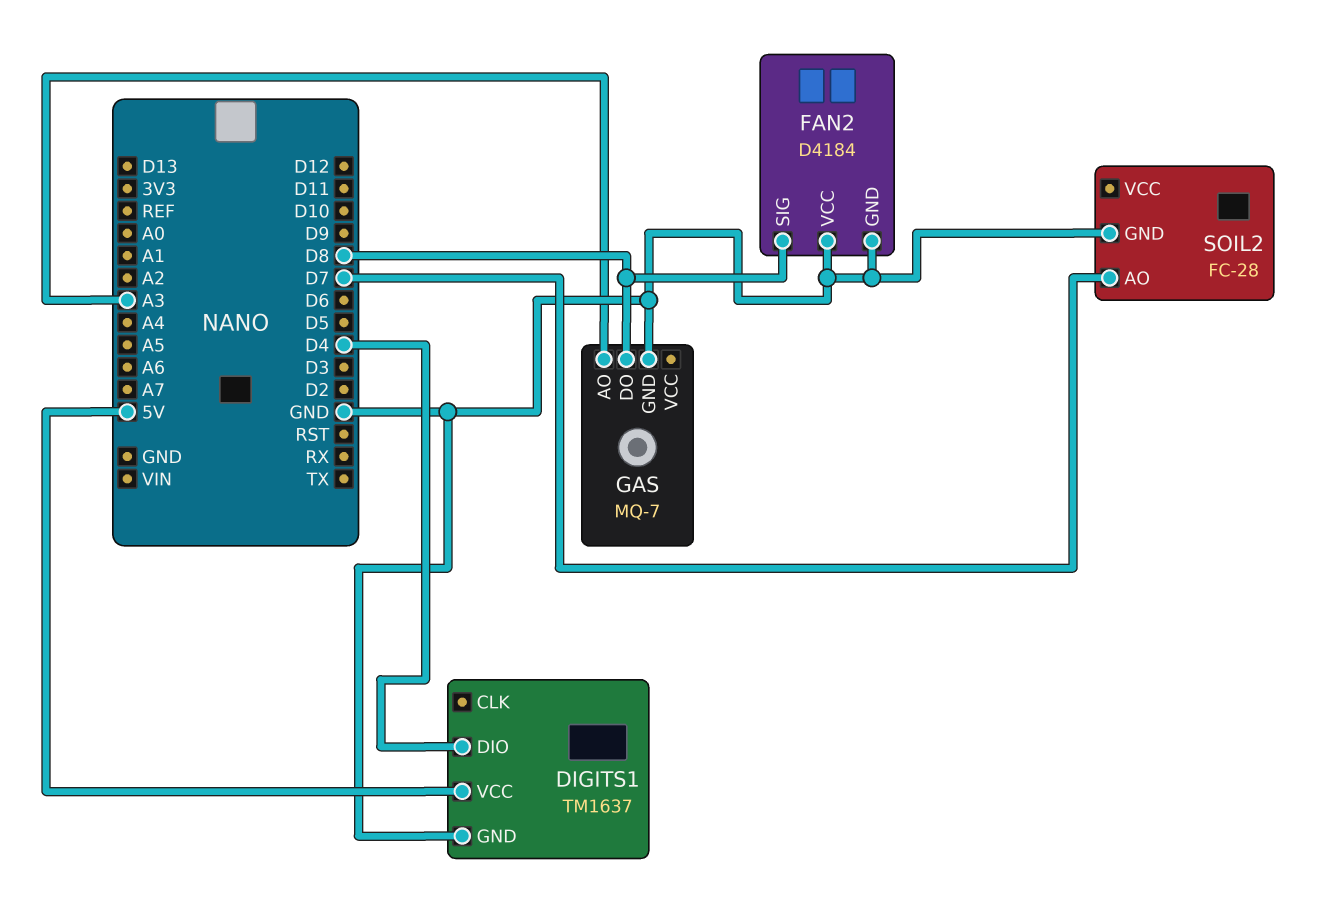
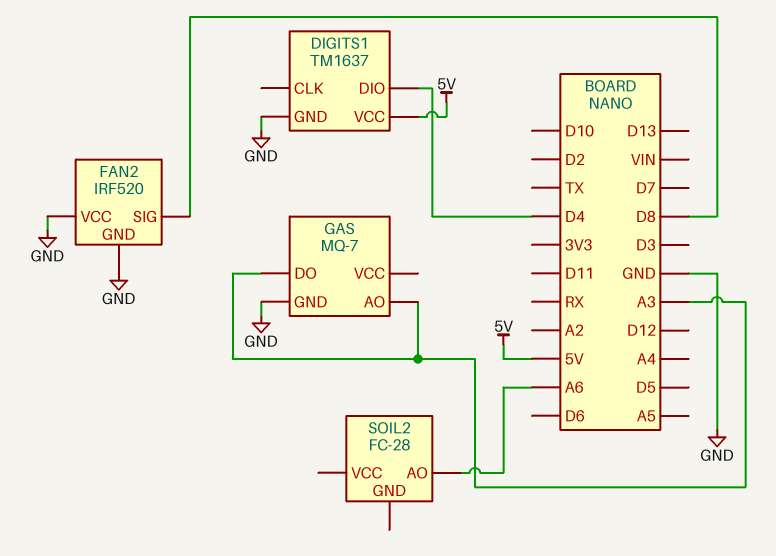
FAN2: D4184 -> IRF520
GAS pin DO: D8 -> A3
SOIL2 pin AO: D7 -> A6
SOIL2 pin GND: GND -> none

